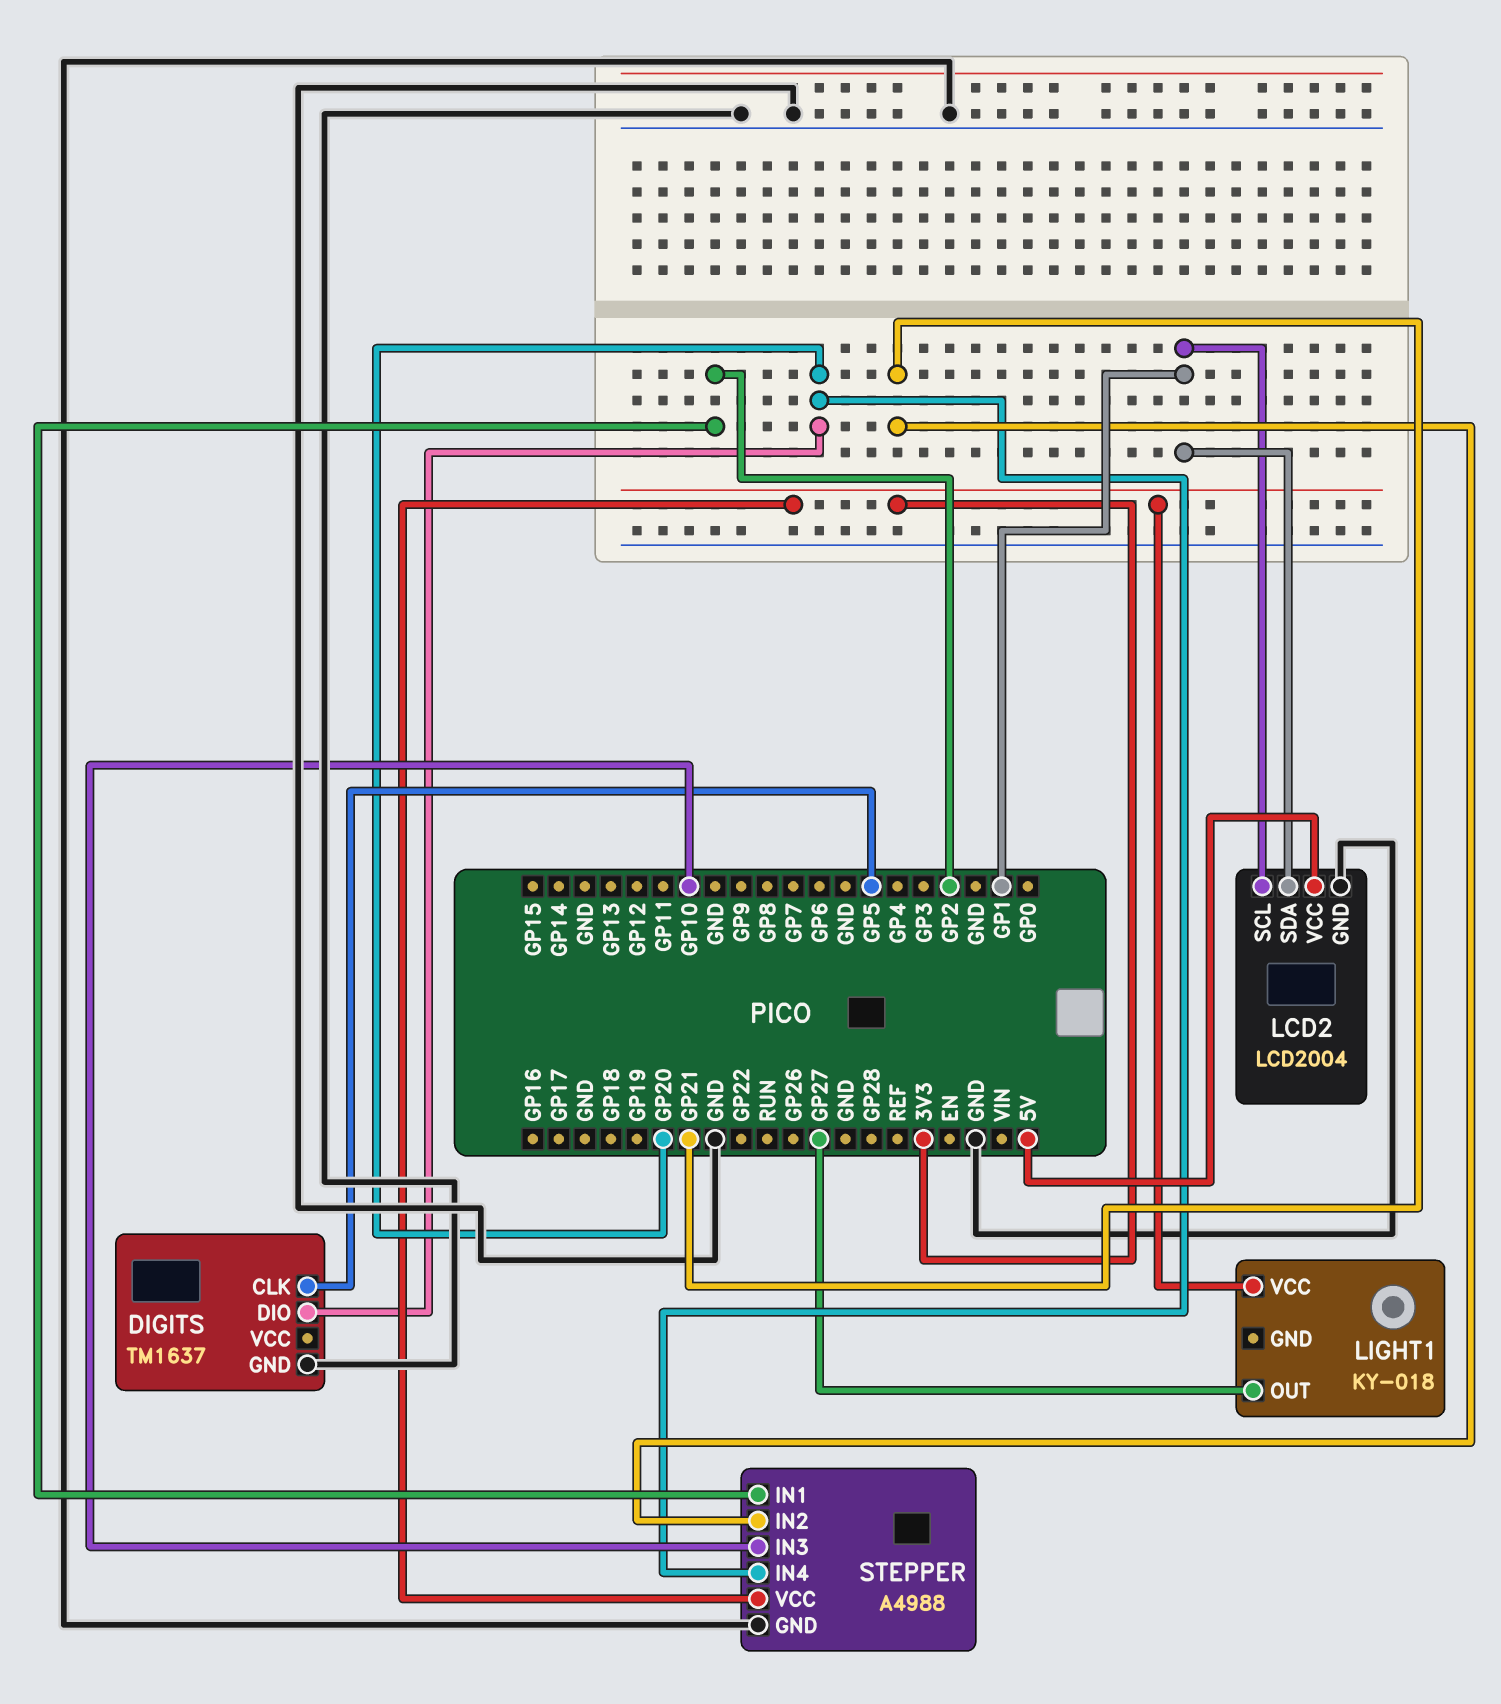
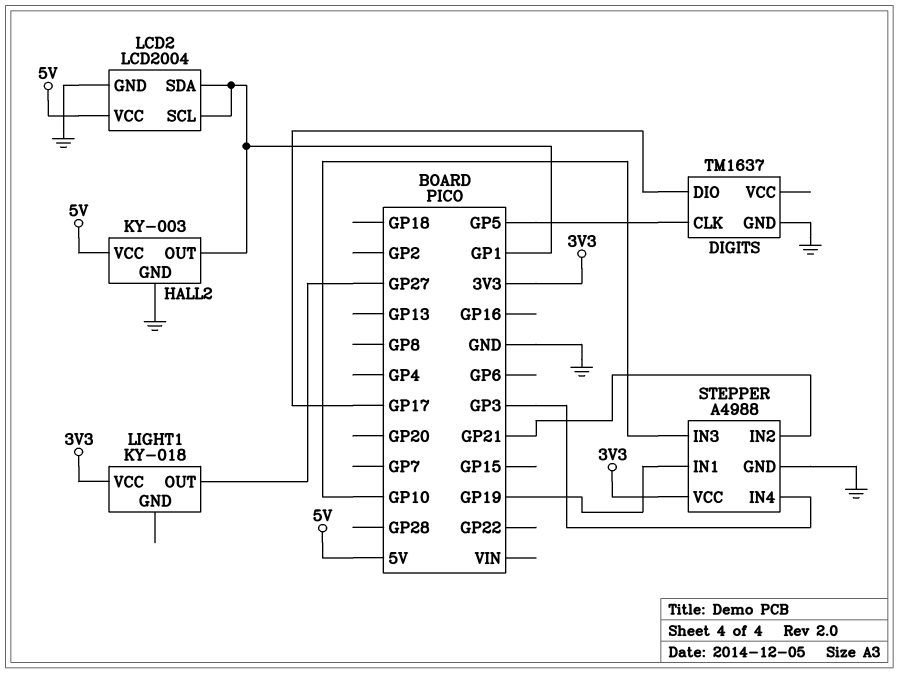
DIGITS pin DIO: GP20 -> GP17
HALL2: none -> KY-003
HALL2 pin GND: none -> GND
HALL2 pin OUT: none -> GP1
HALL2 pin VCC: none -> 5V
STEPPER pin IN1: GP2 -> GP19
STEPPER pin IN4: GP20 -> GP3

